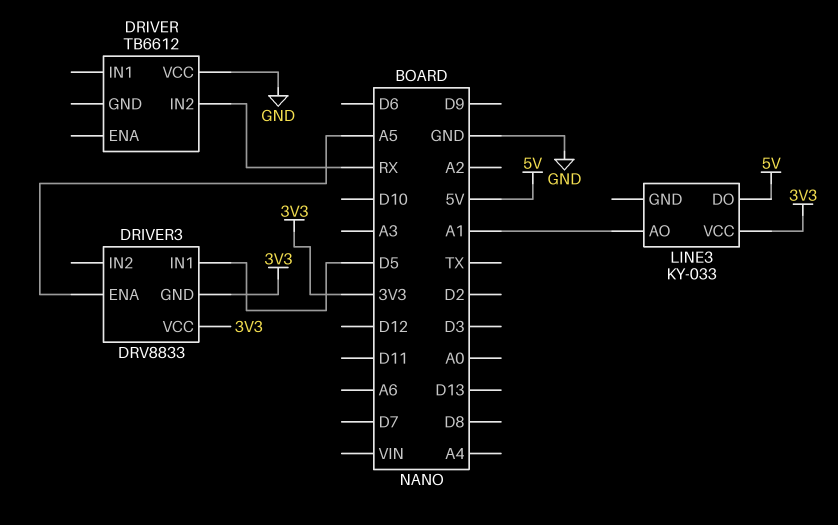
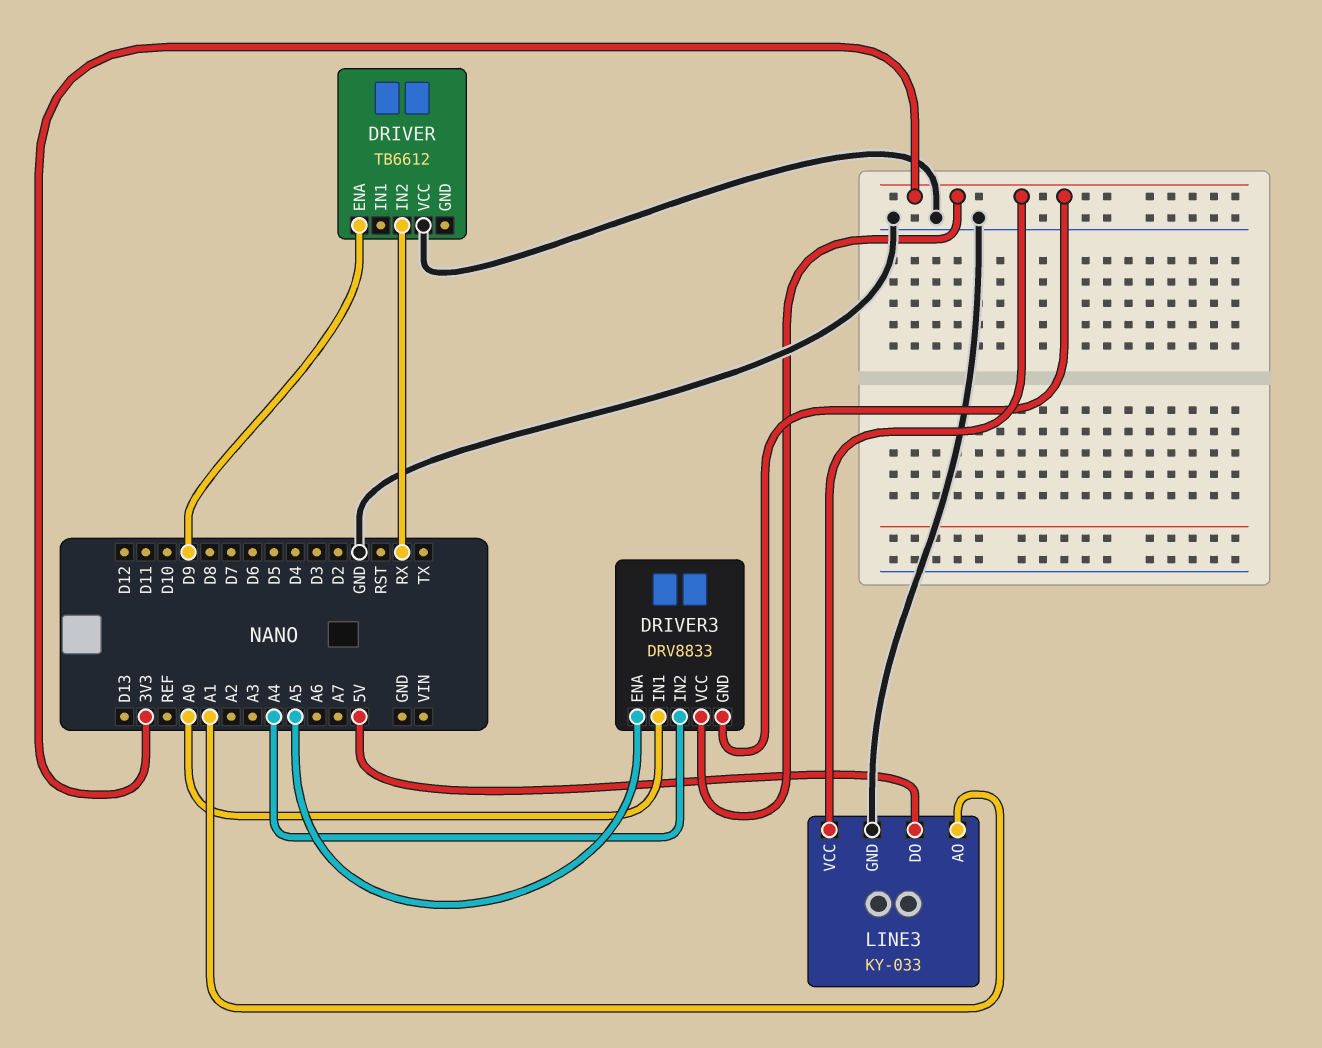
DRIVER pin ENA: none -> D9
DRIVER3 pin IN1: D5 -> A0
DRIVER3 pin IN2: none -> A4
LINE3 pin GND: none -> GND

